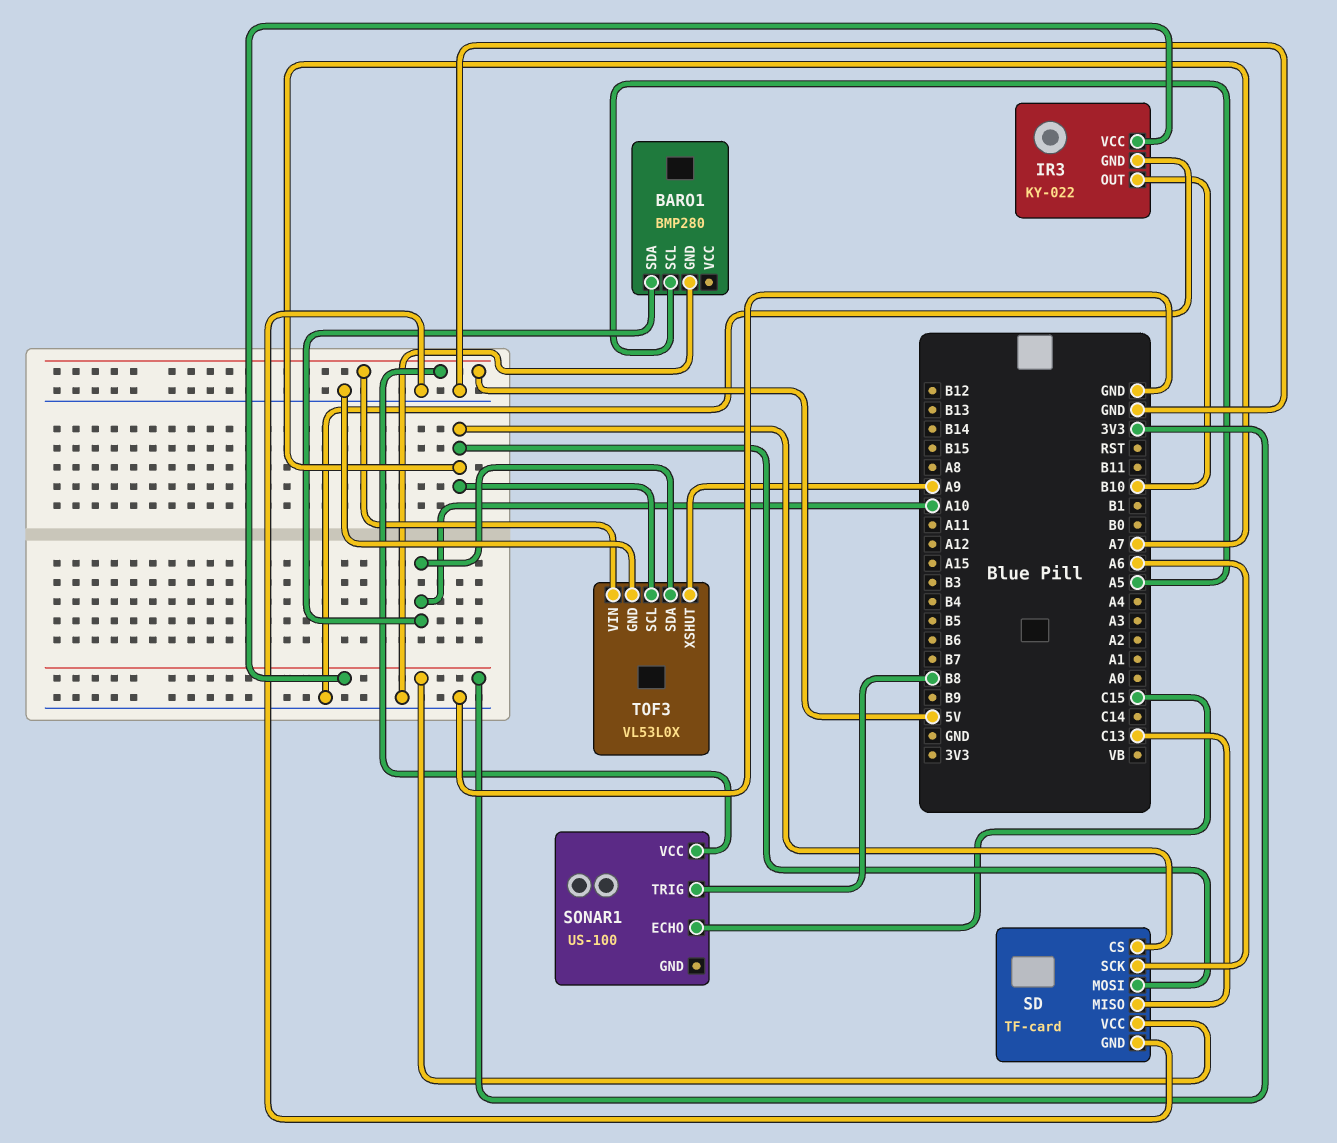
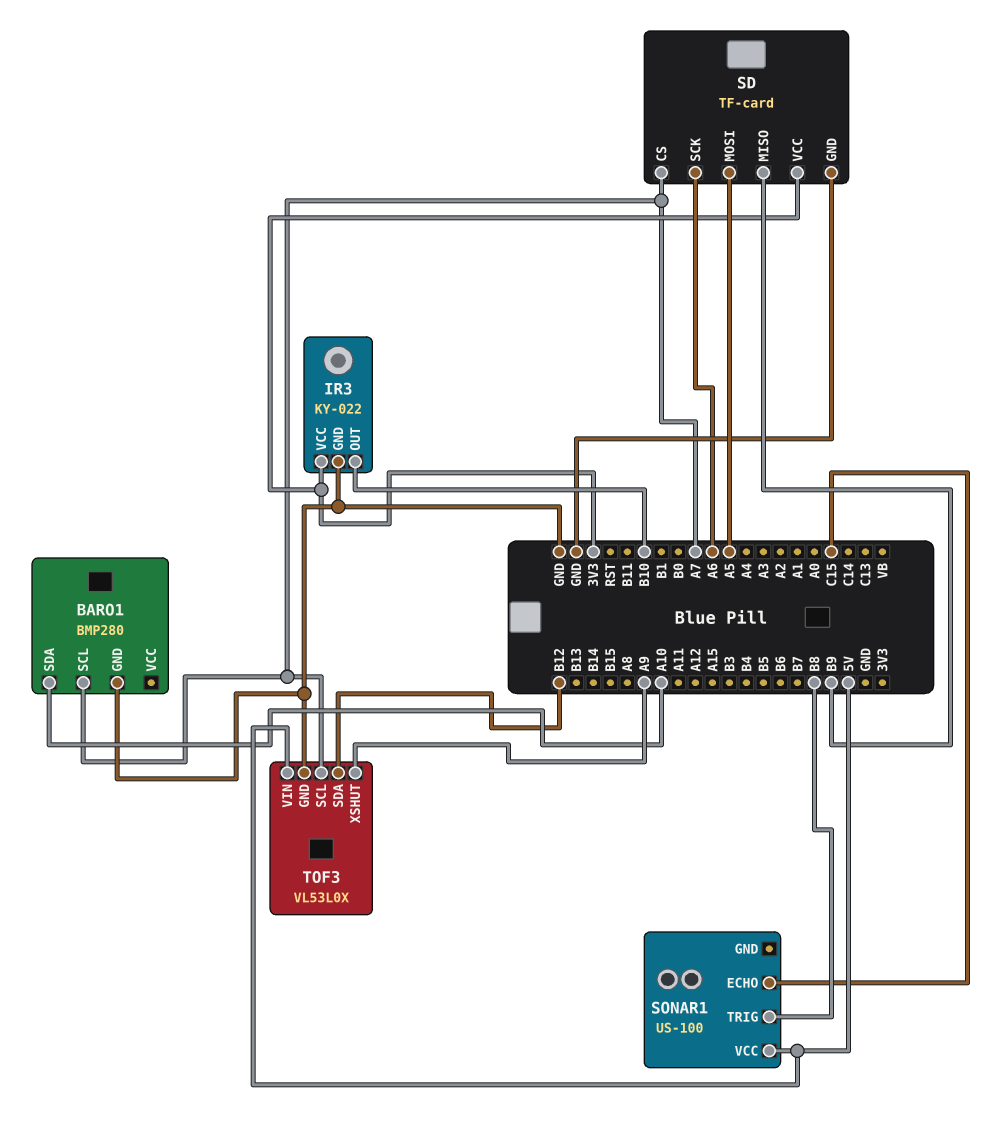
BARO1 pin SCL: A5 -> A7
SD pin MISO: C13 -> B9
SD pin MOSI: A7 -> A5
TOF3 pin SDA: A10 -> B12

